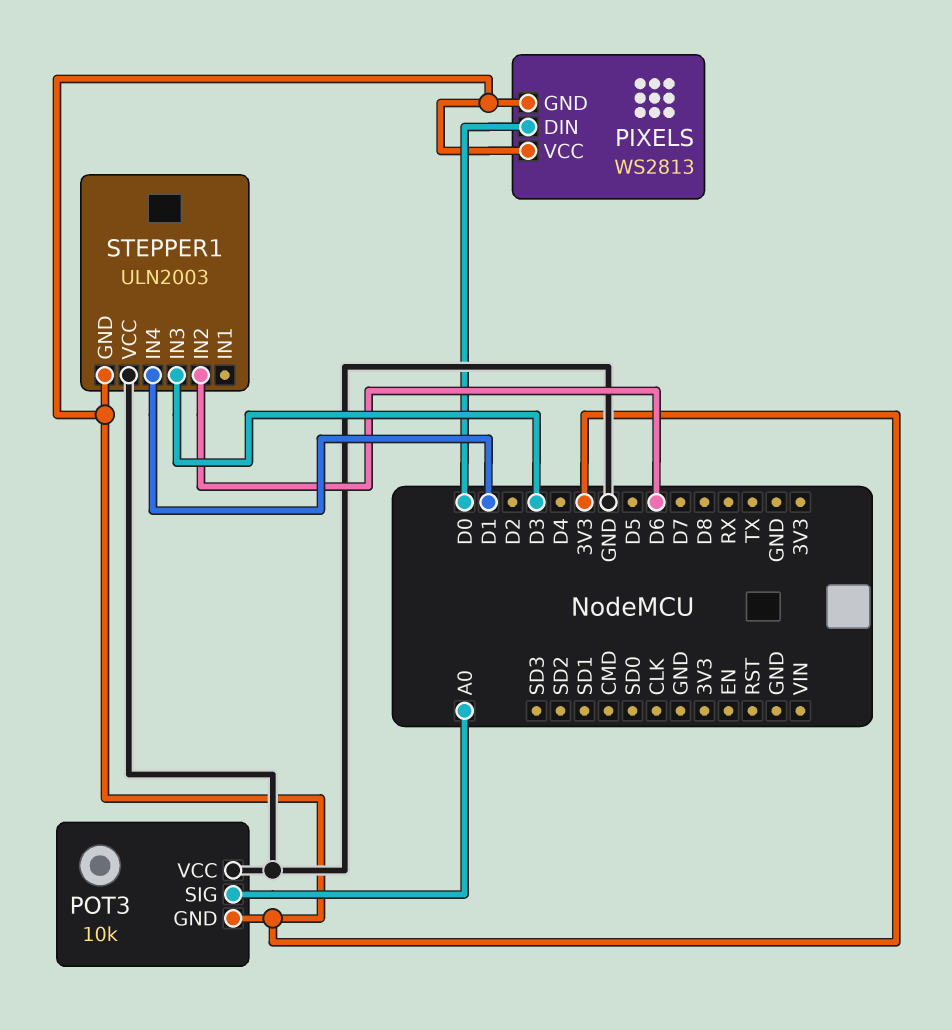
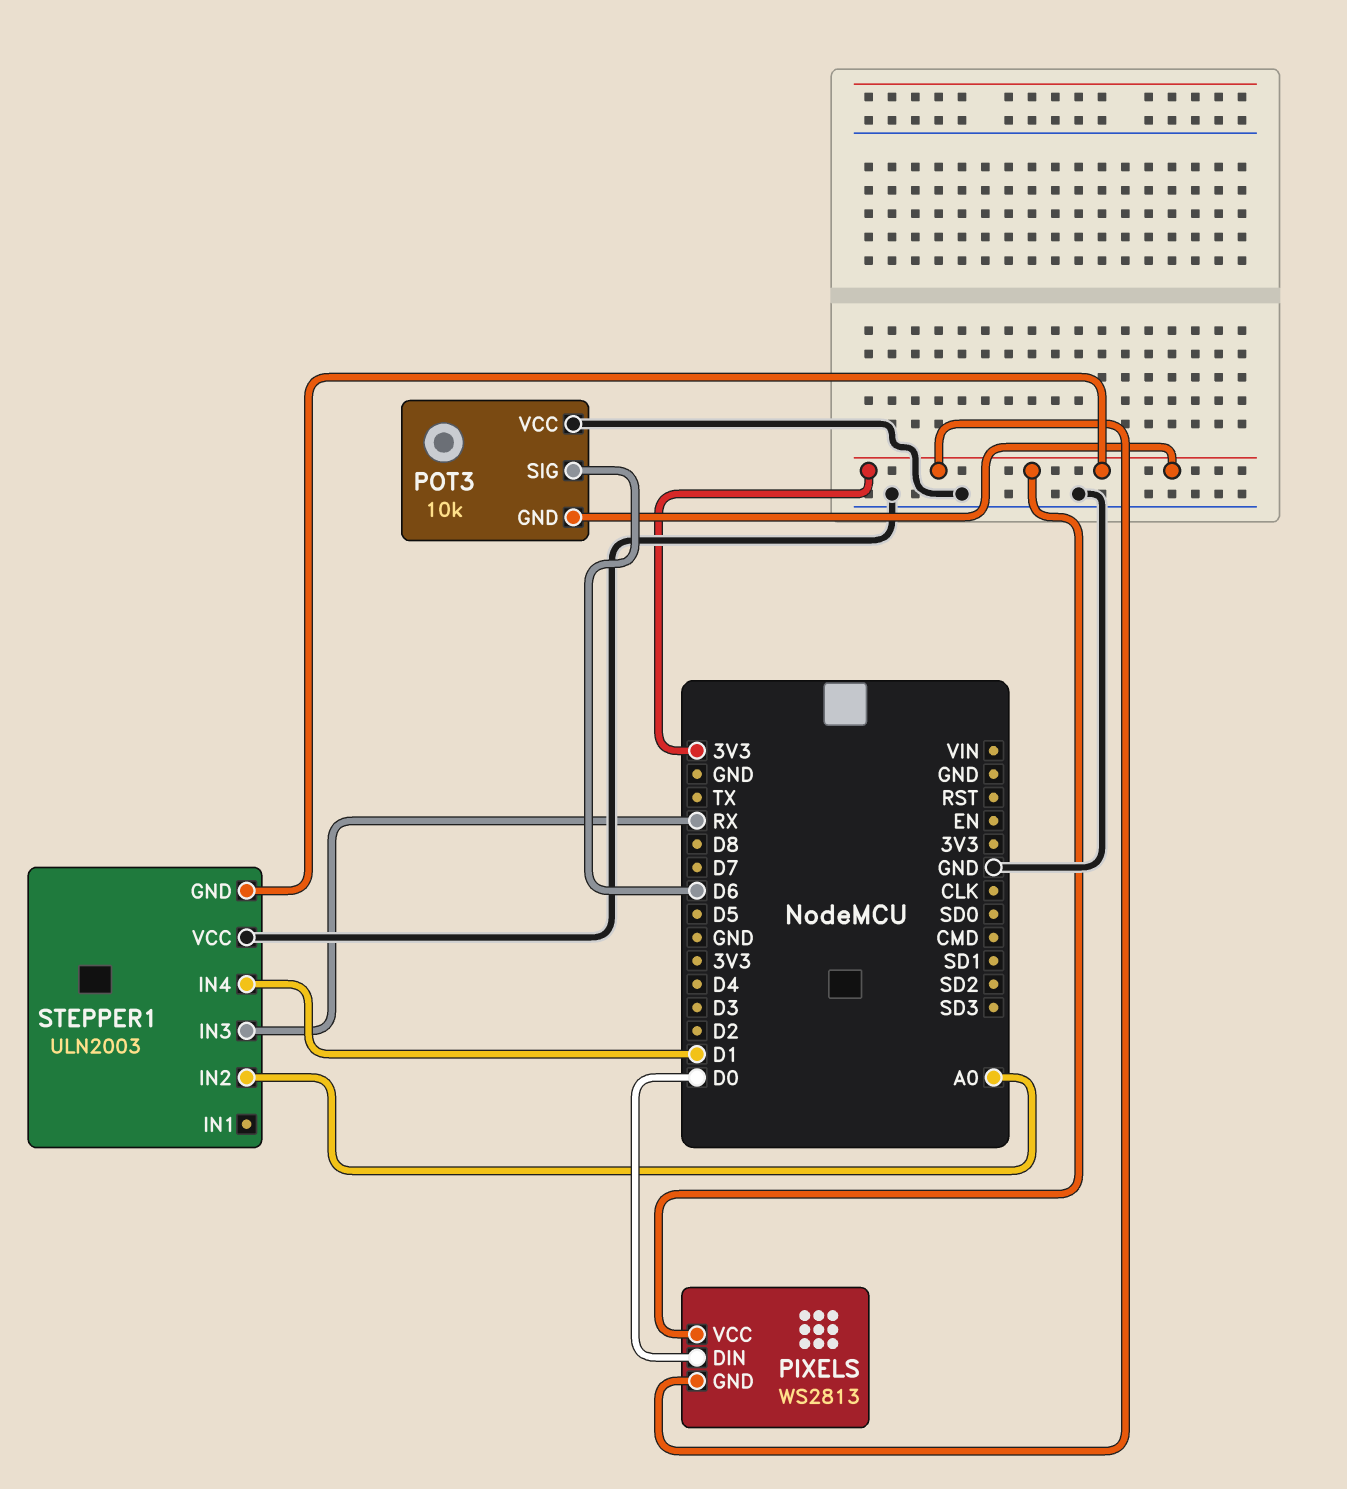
POT3 pin SIG: A0 -> D6
STEPPER1 pin IN2: D6 -> A0
STEPPER1 pin IN3: D3 -> RX

